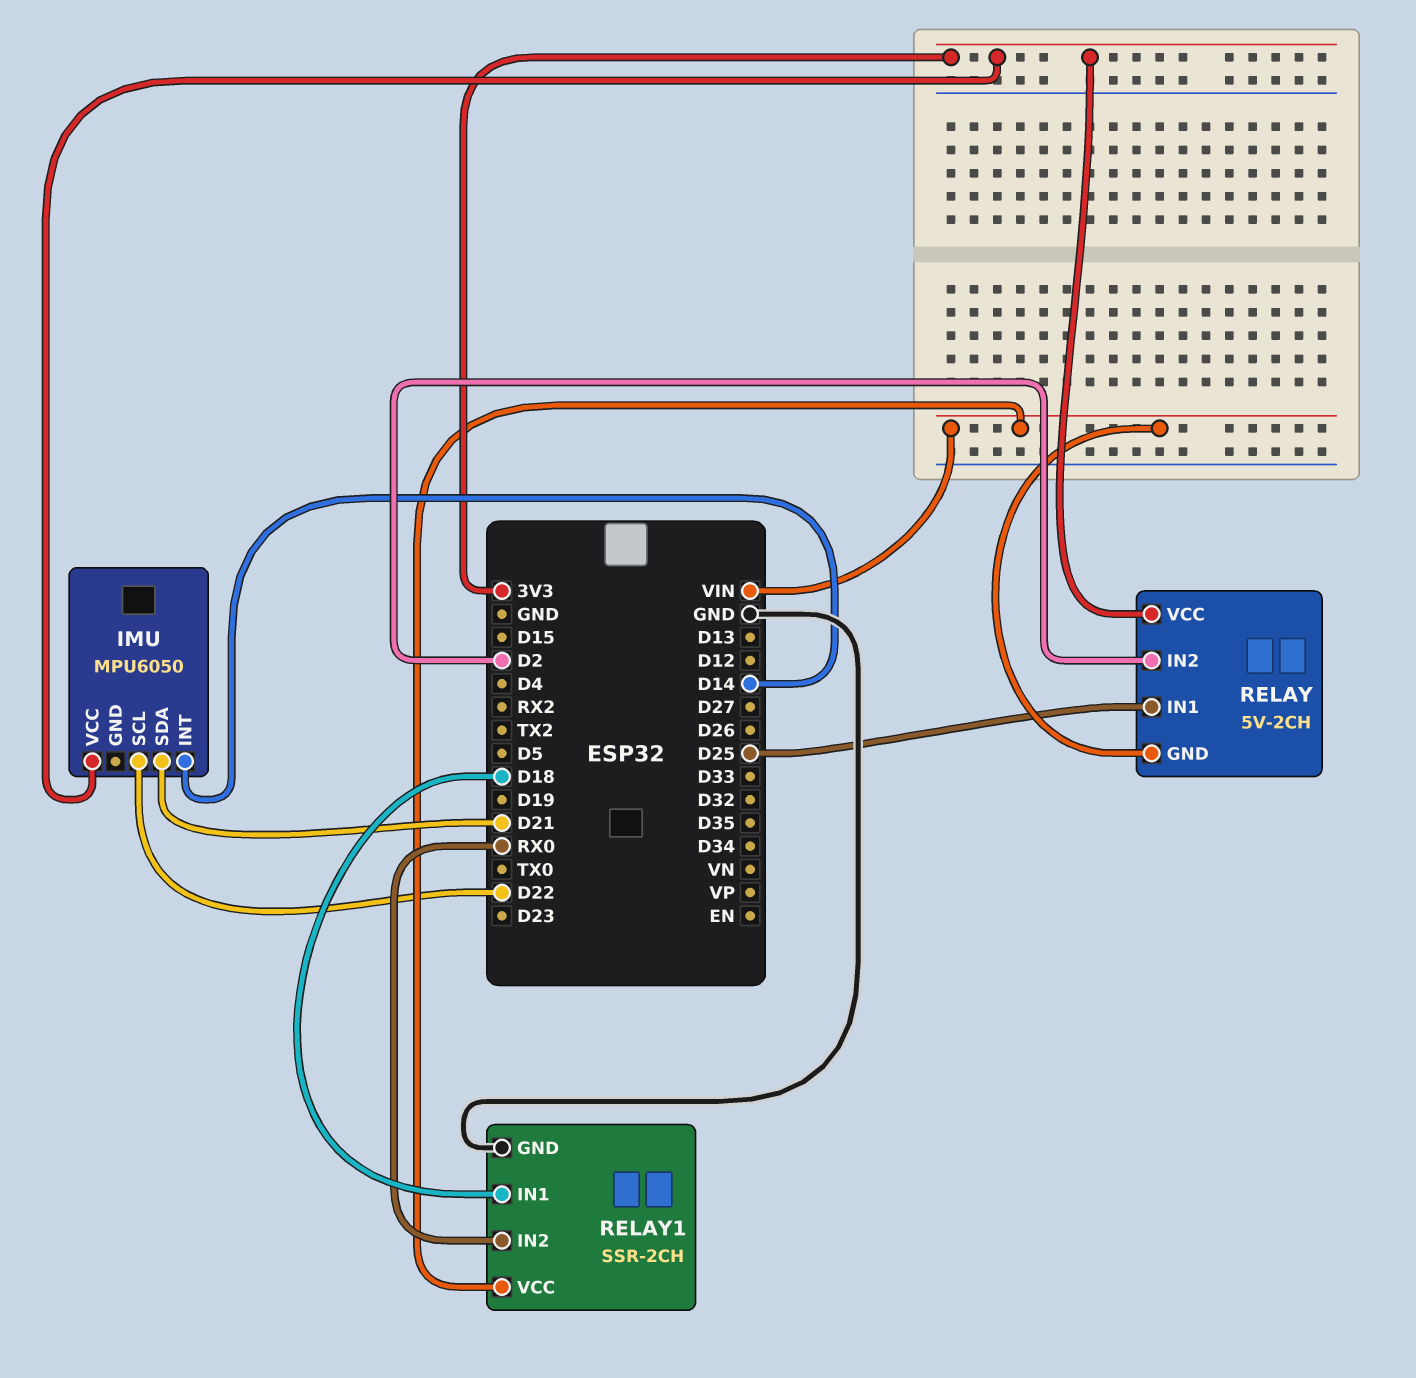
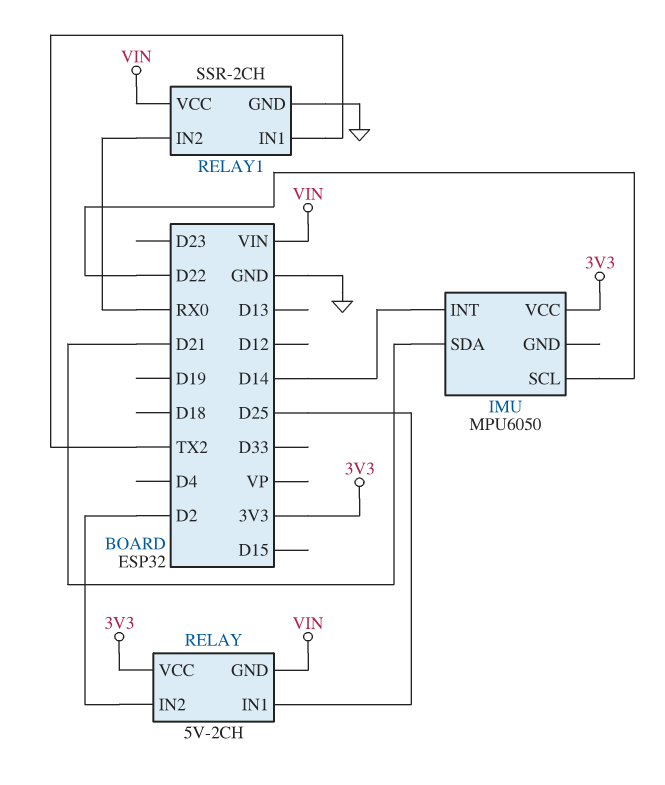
RELAY1 pin IN1: D18 -> TX2

